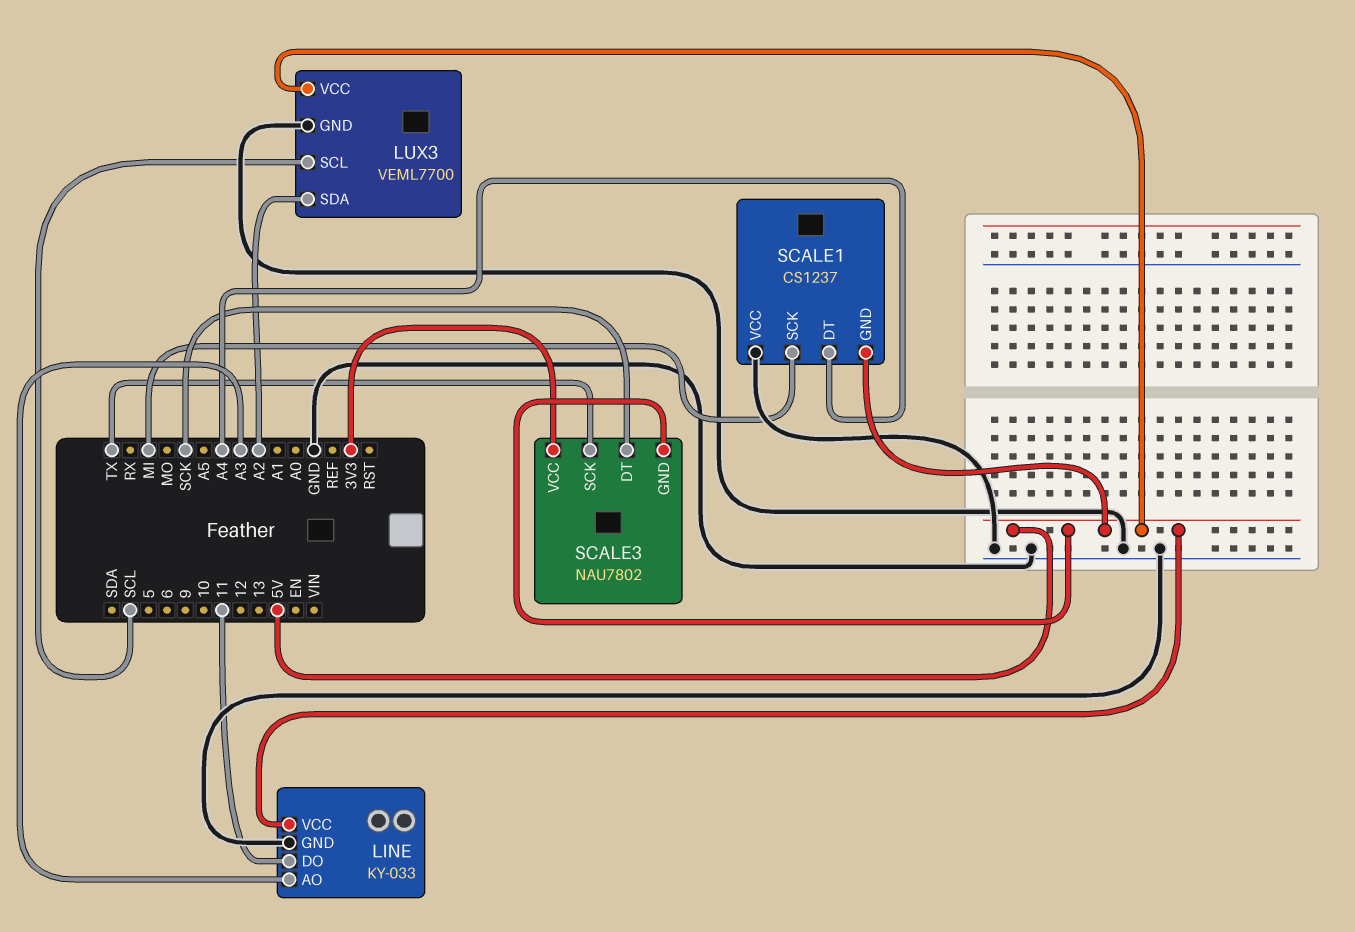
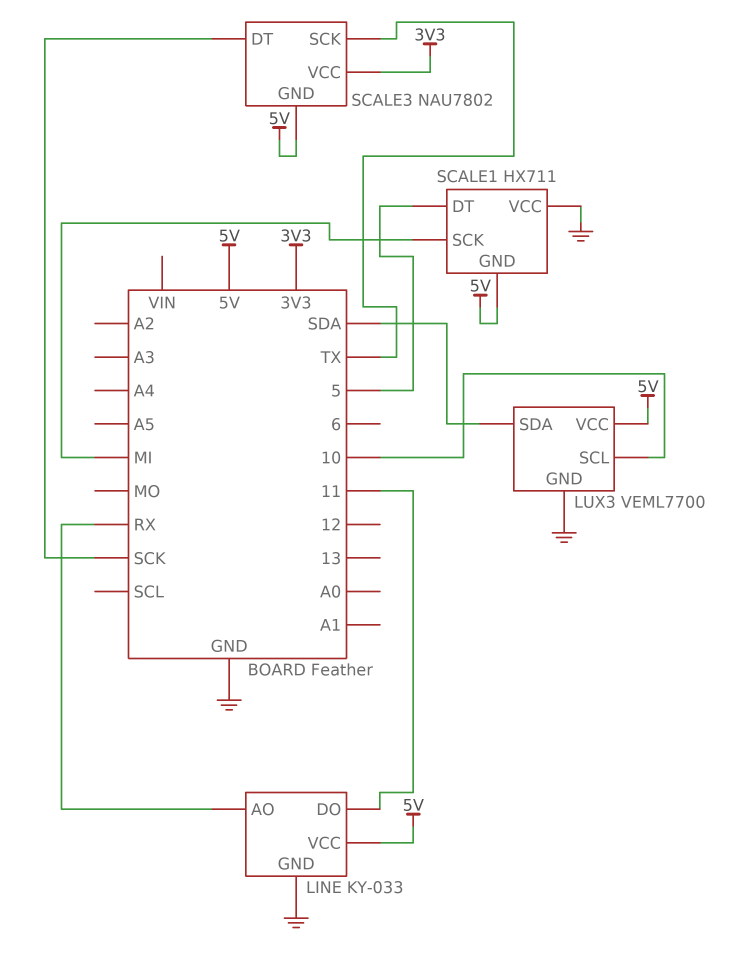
LINE pin AO: A3 -> RX
LUX3 pin SCL: SCL -> 10
LUX3 pin SDA: A2 -> SDA
SCALE1: CS1237 -> HX711
SCALE1 pin DT: A4 -> 5

